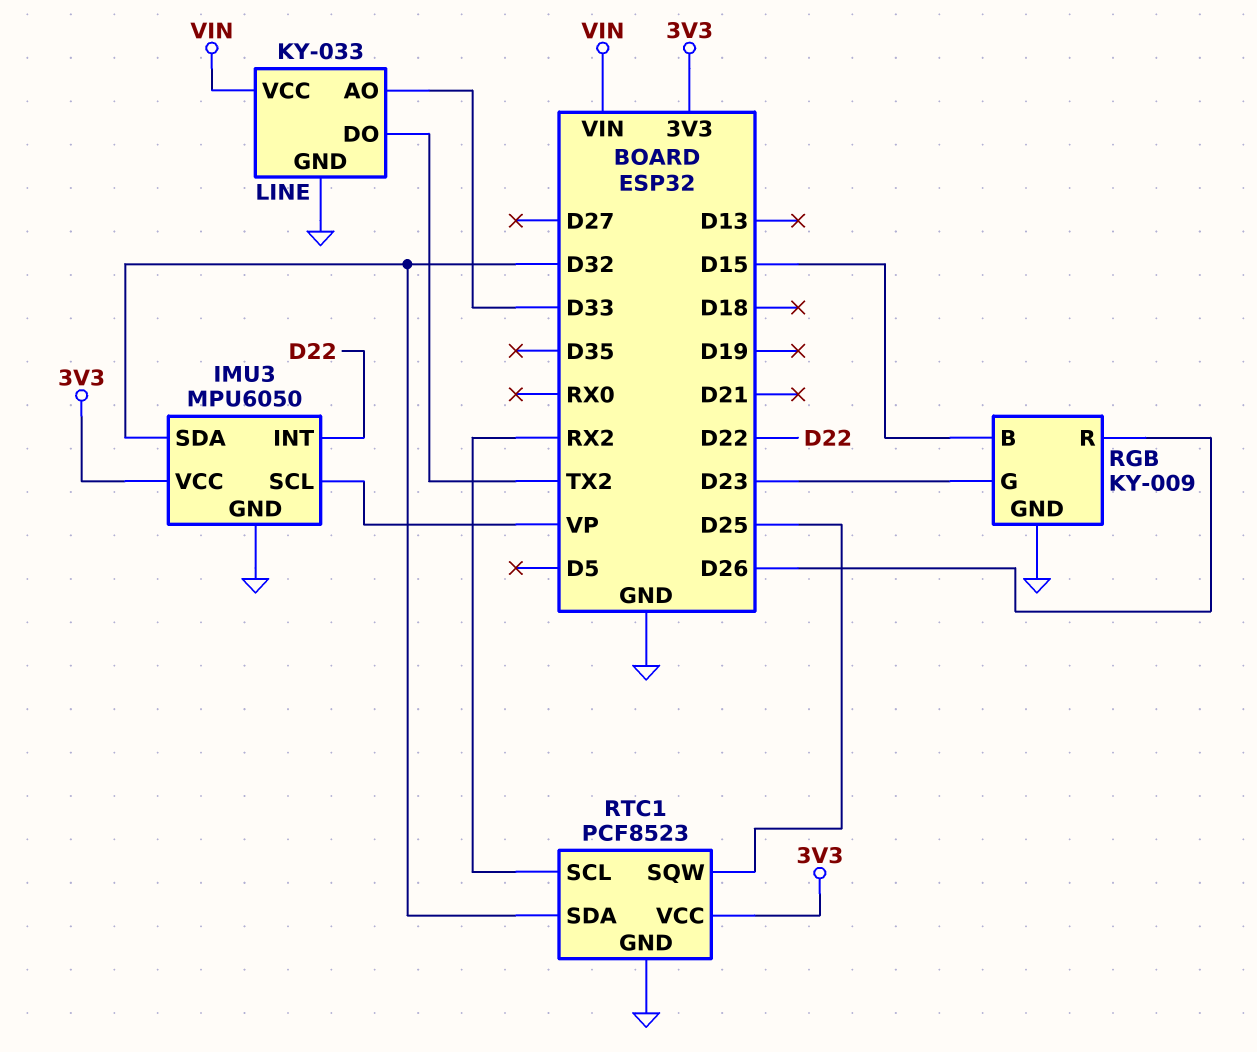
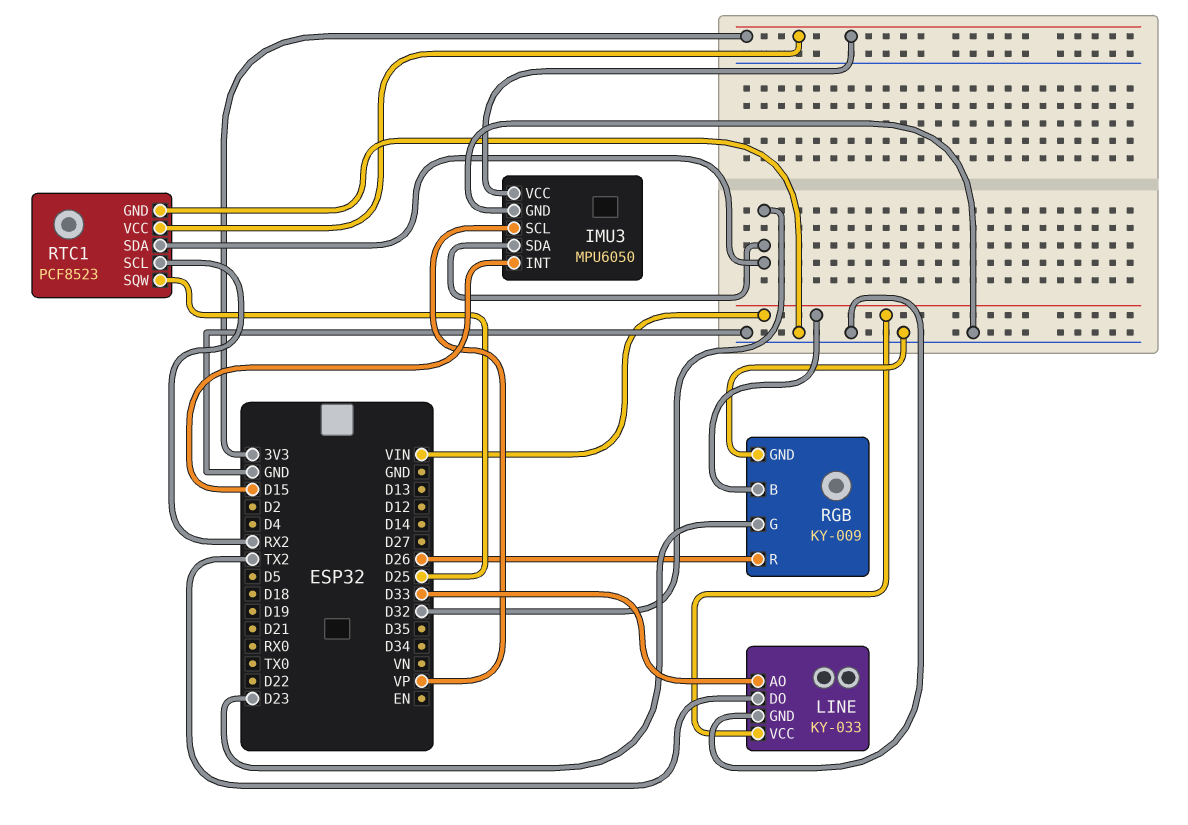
IMU3 pin INT: D22 -> D15
RGB pin B: D15 -> VIN

